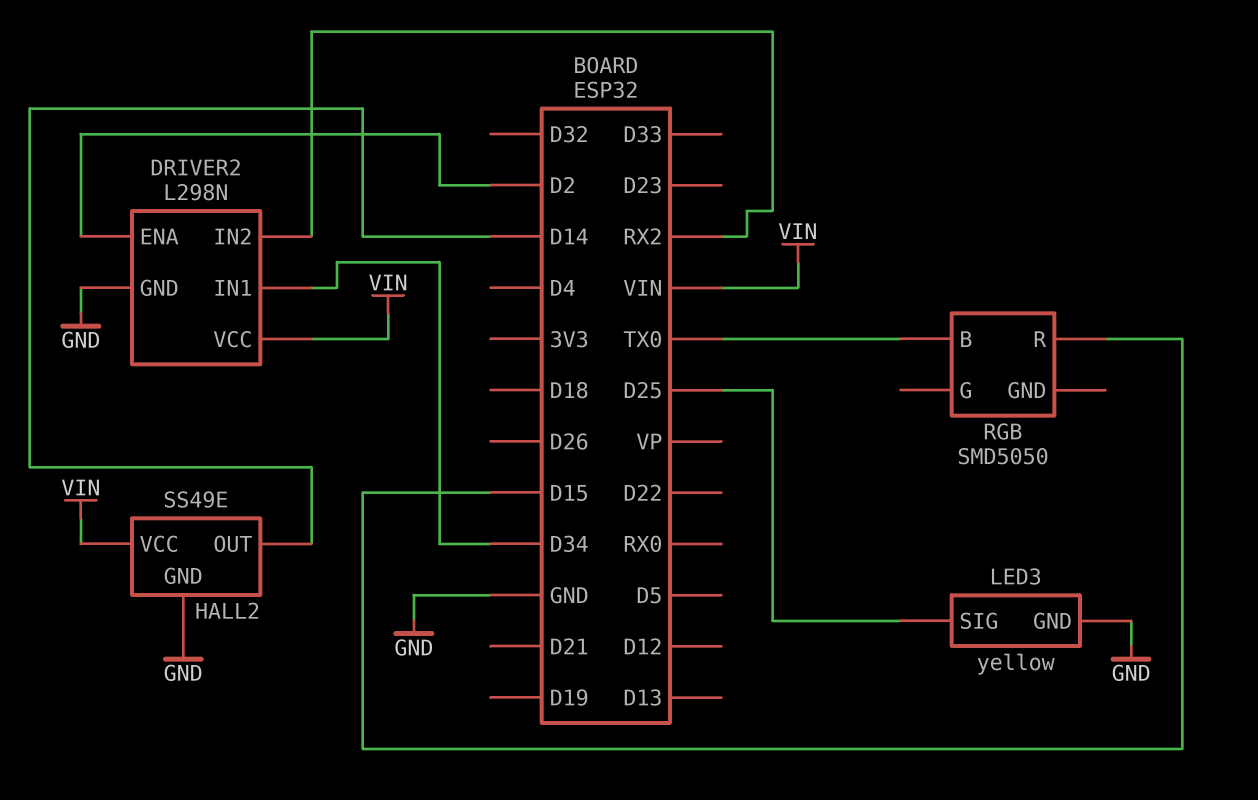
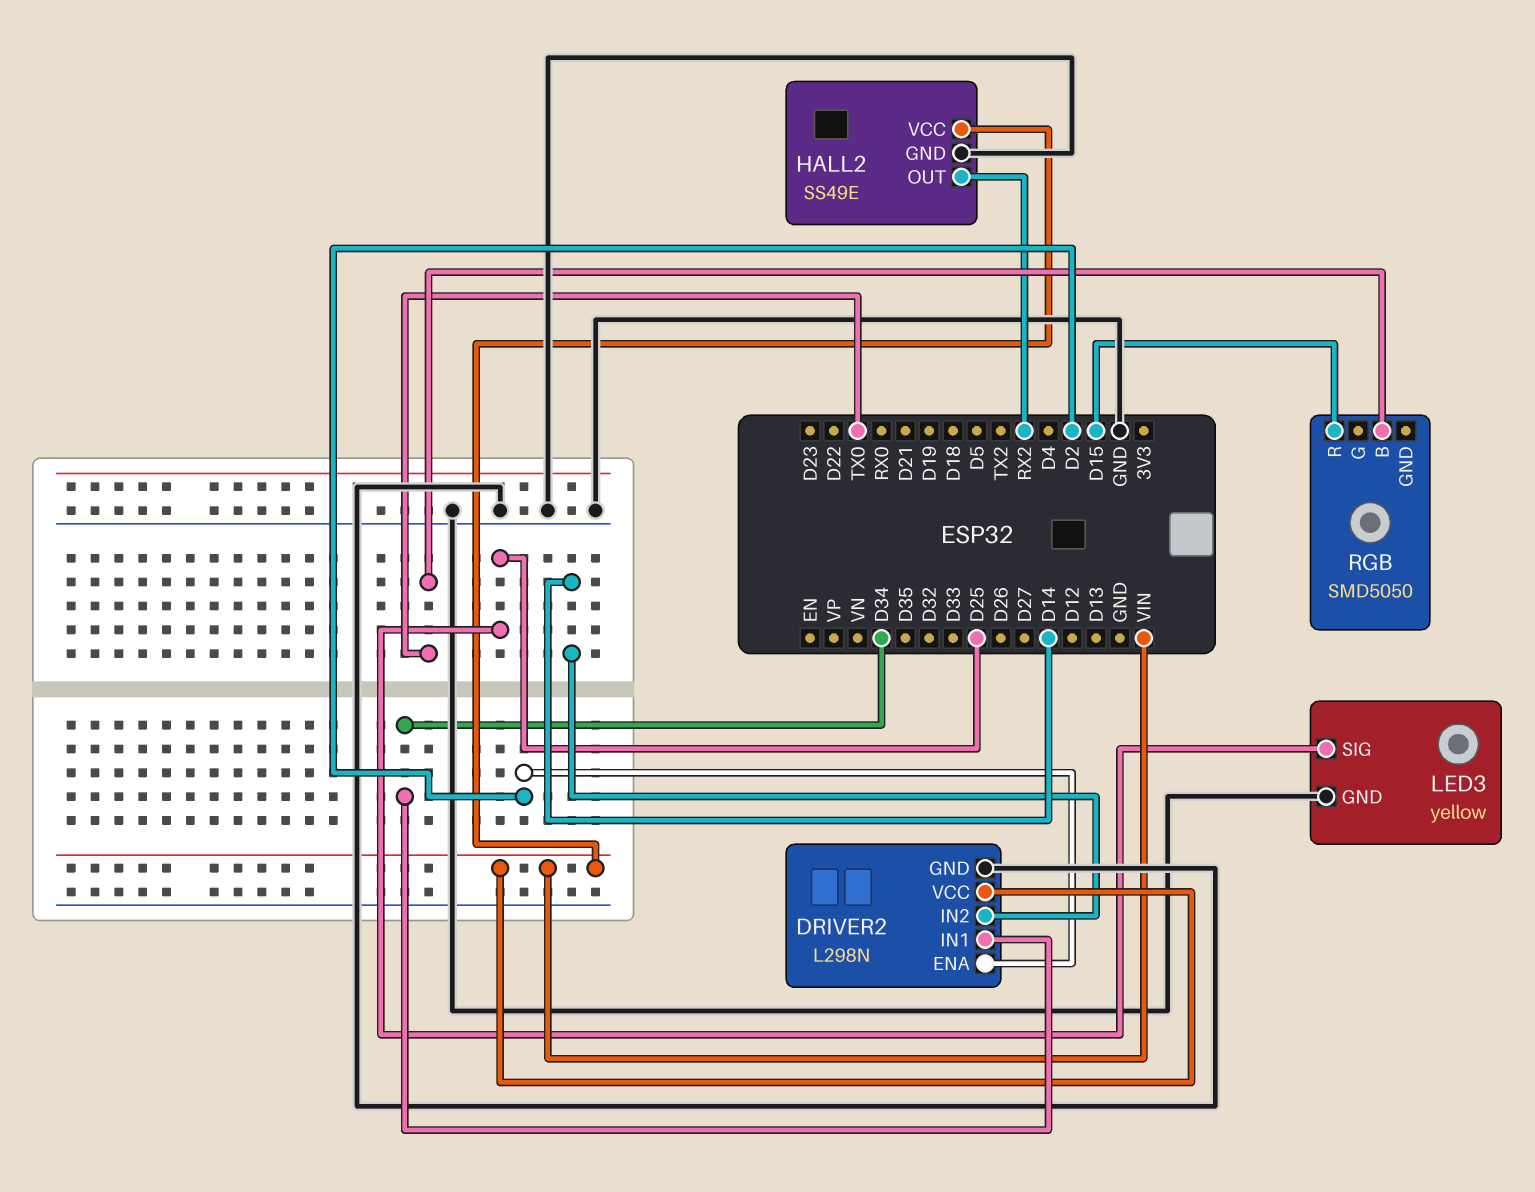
DRIVER2 pin IN2: RX2 -> D14
HALL2 pin OUT: D14 -> RX2

